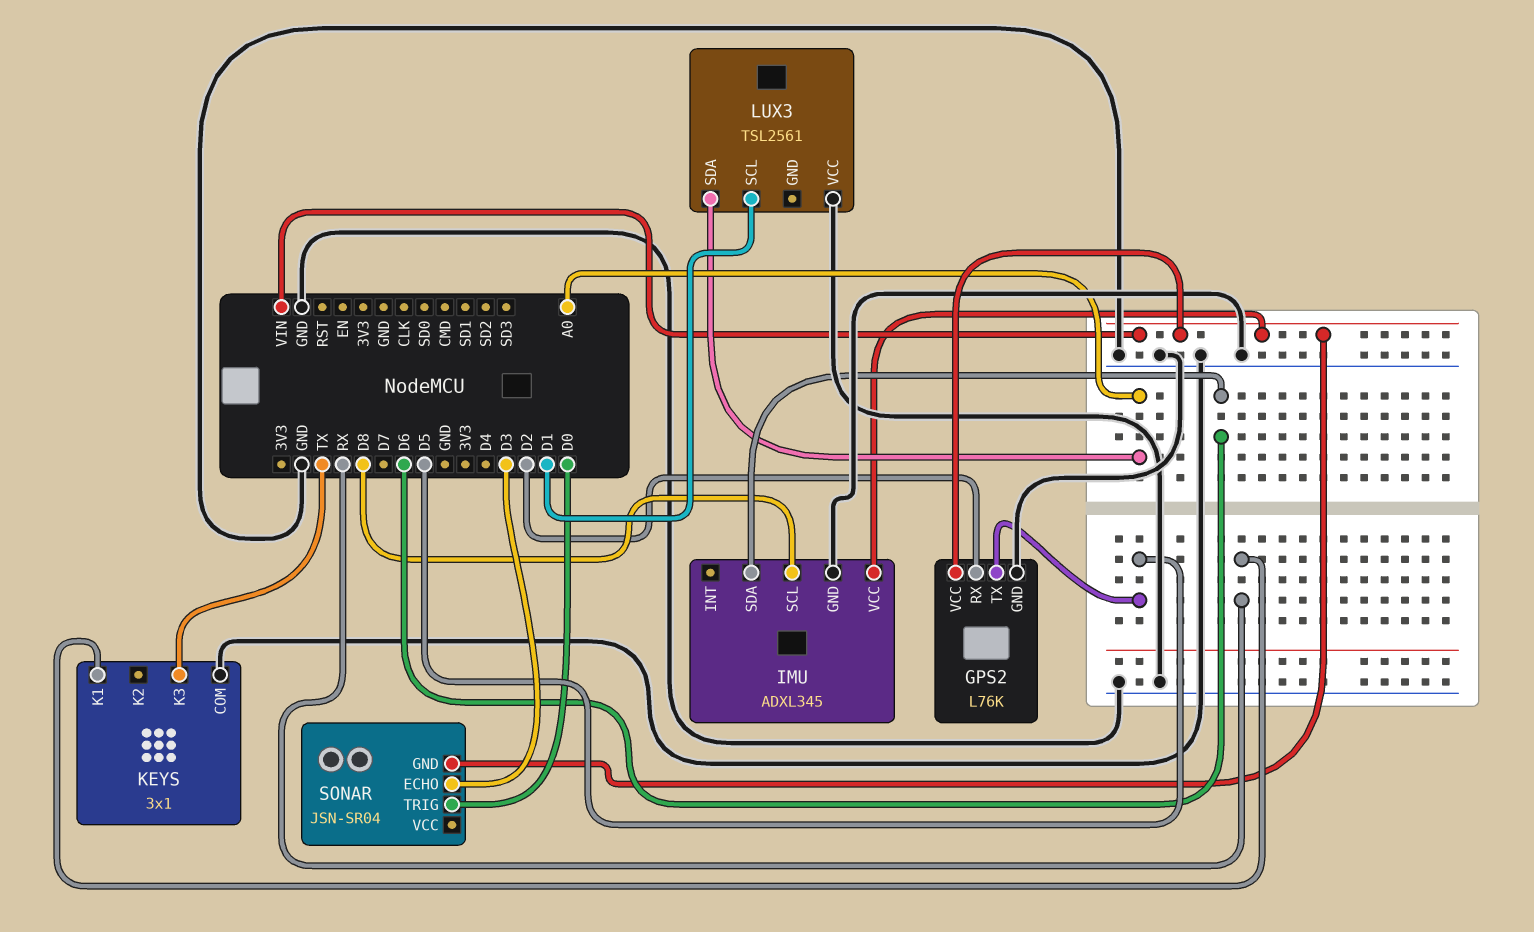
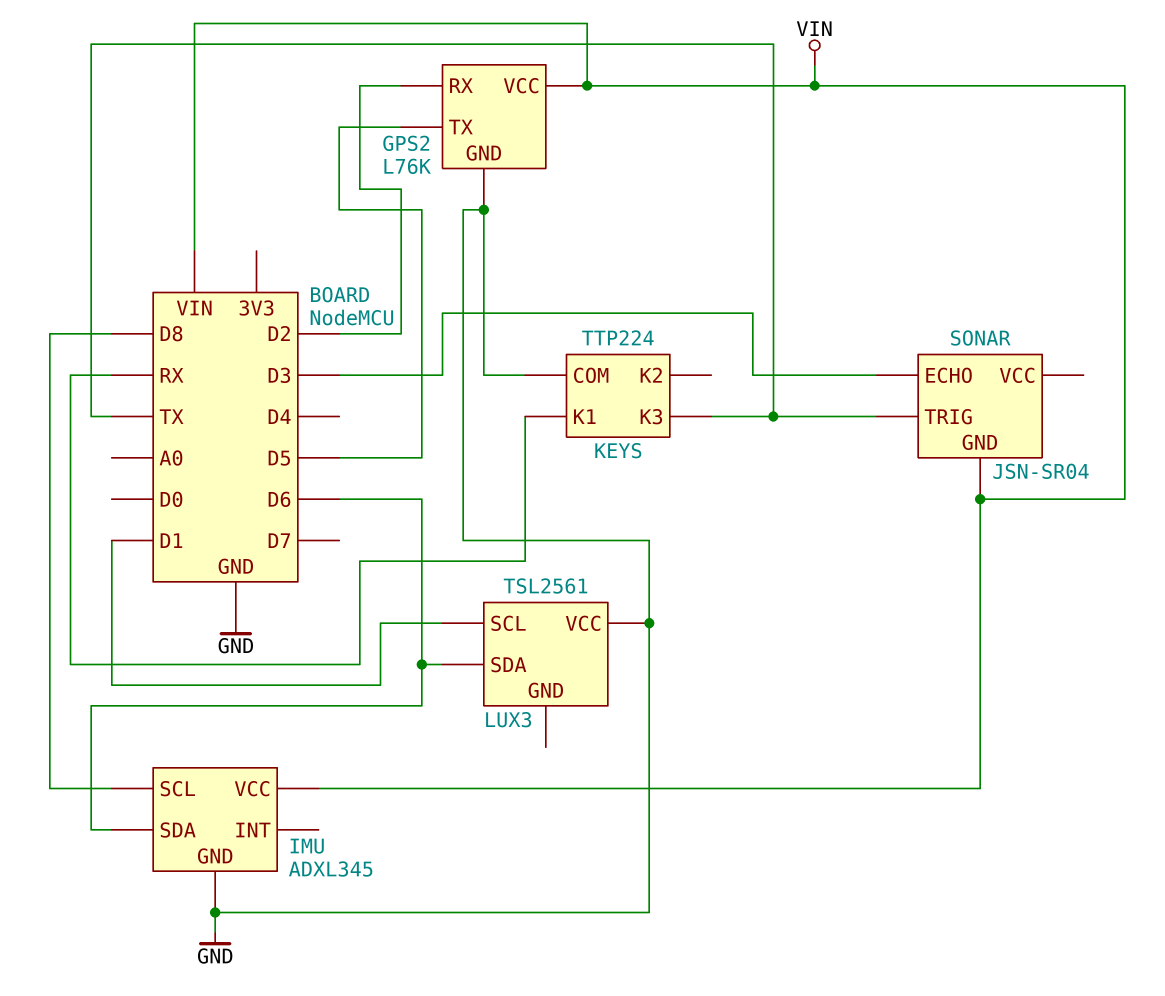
KEYS: 3x1 -> TTP224
LUX3 pin SDA: A0 -> D6
SONAR pin TRIG: D0 -> TX

